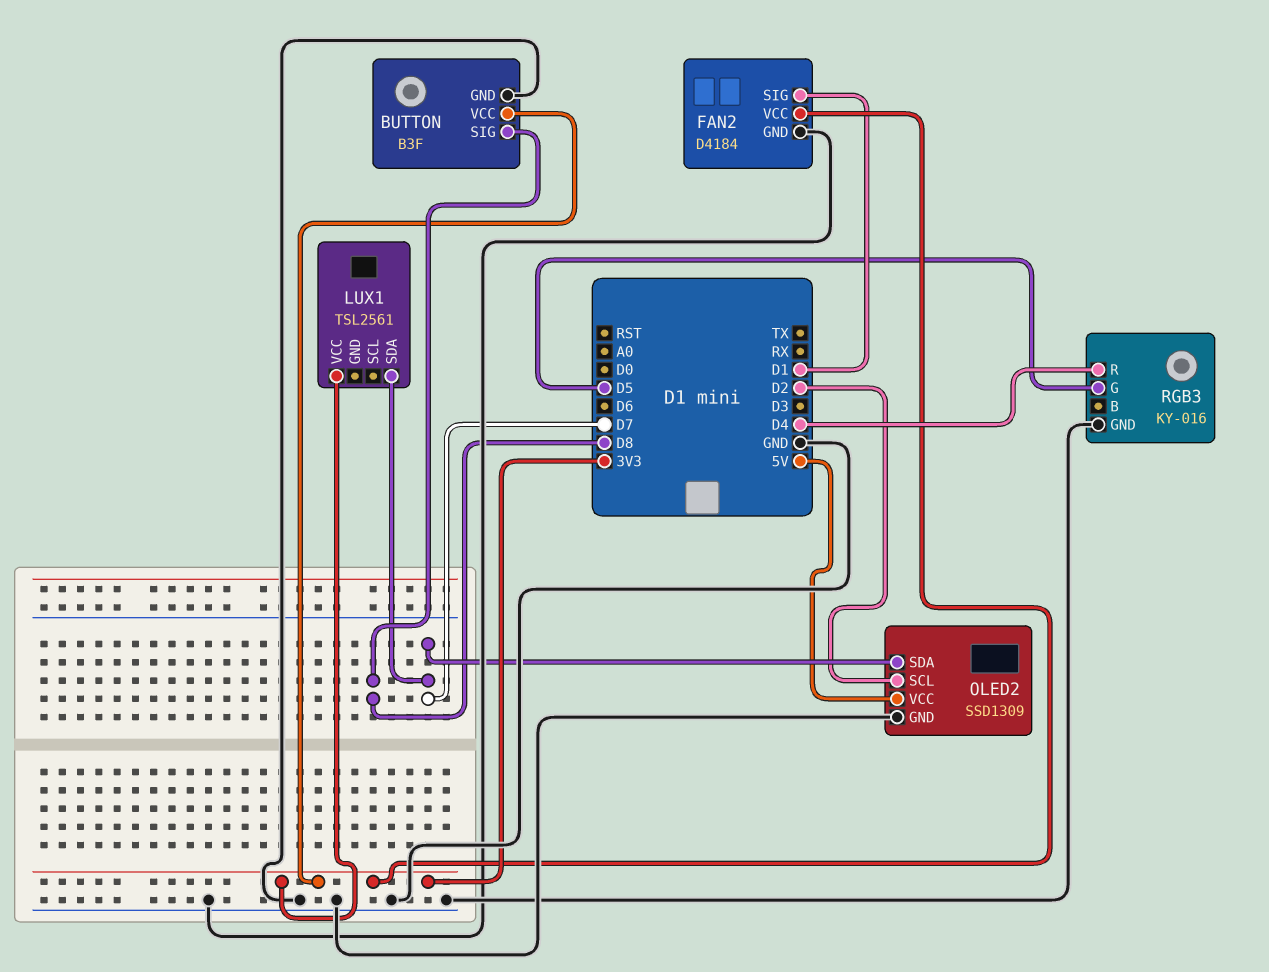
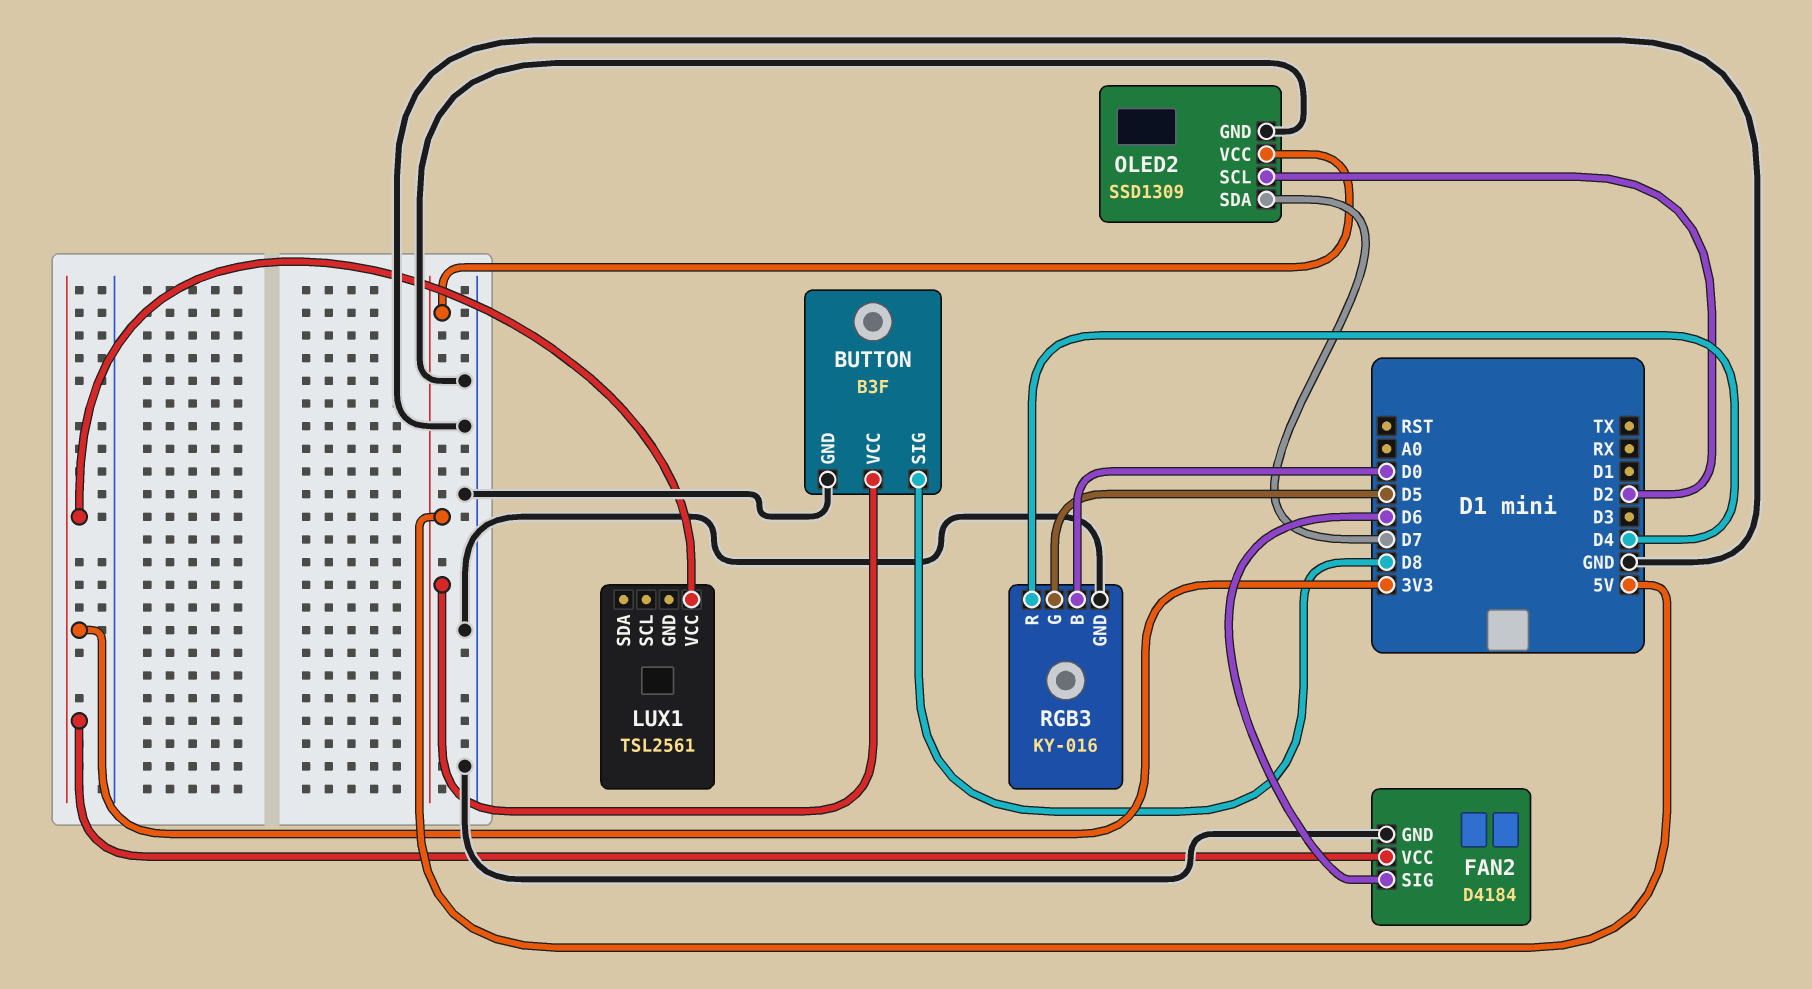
BUTTON pin VCC: 3V3 -> 5V
FAN2 pin SIG: D1 -> D6
LUX1 pin SDA: D7 -> none
RGB3 pin B: none -> D0

